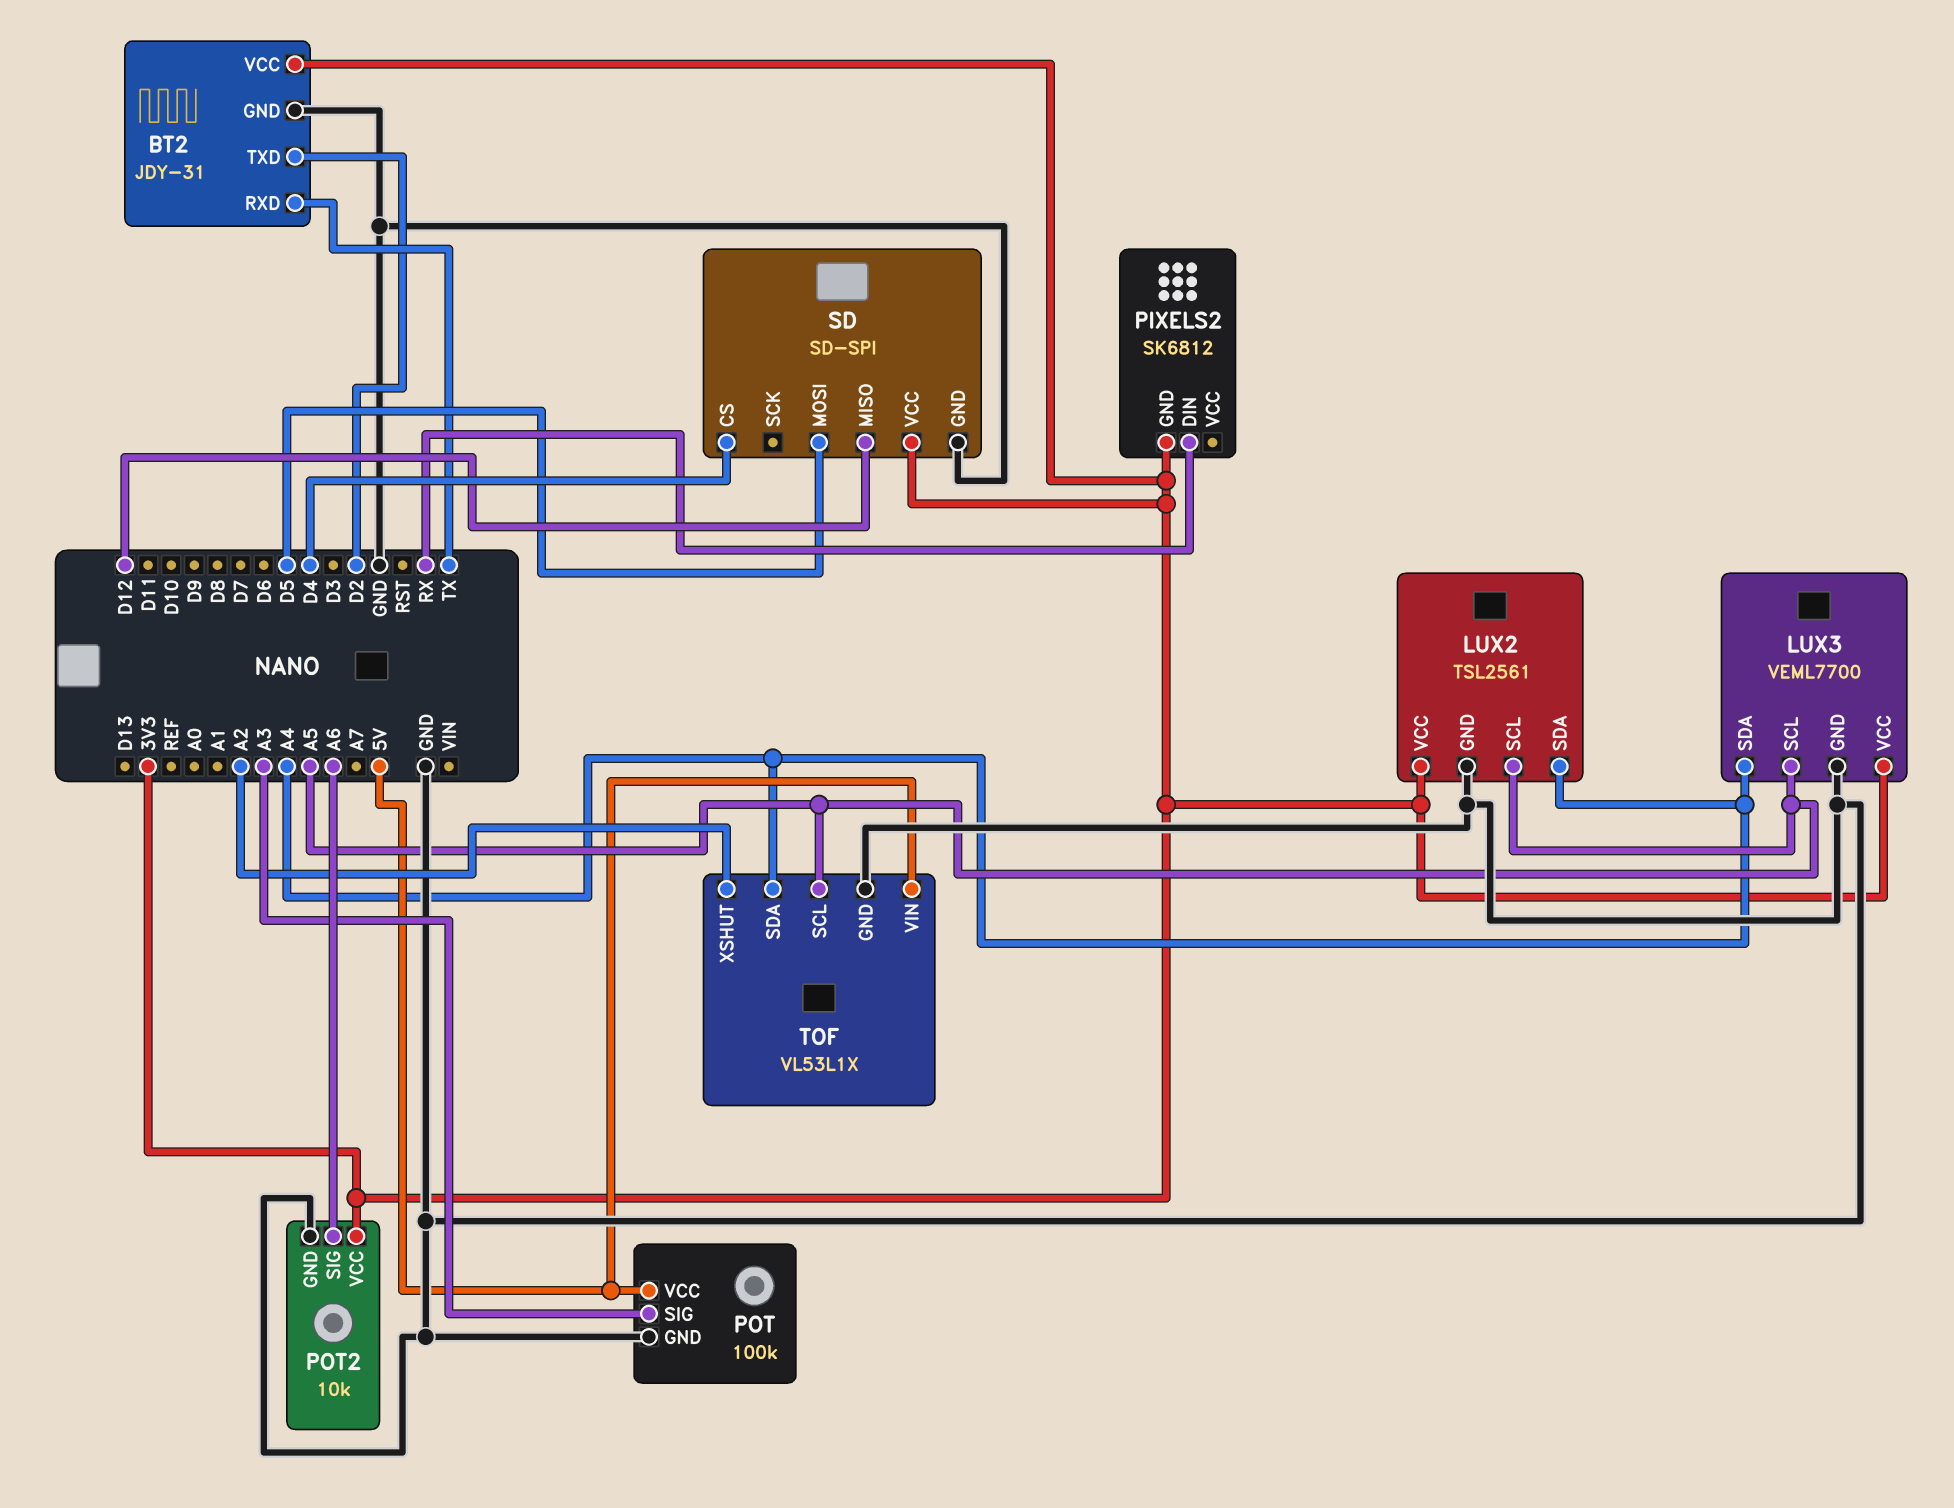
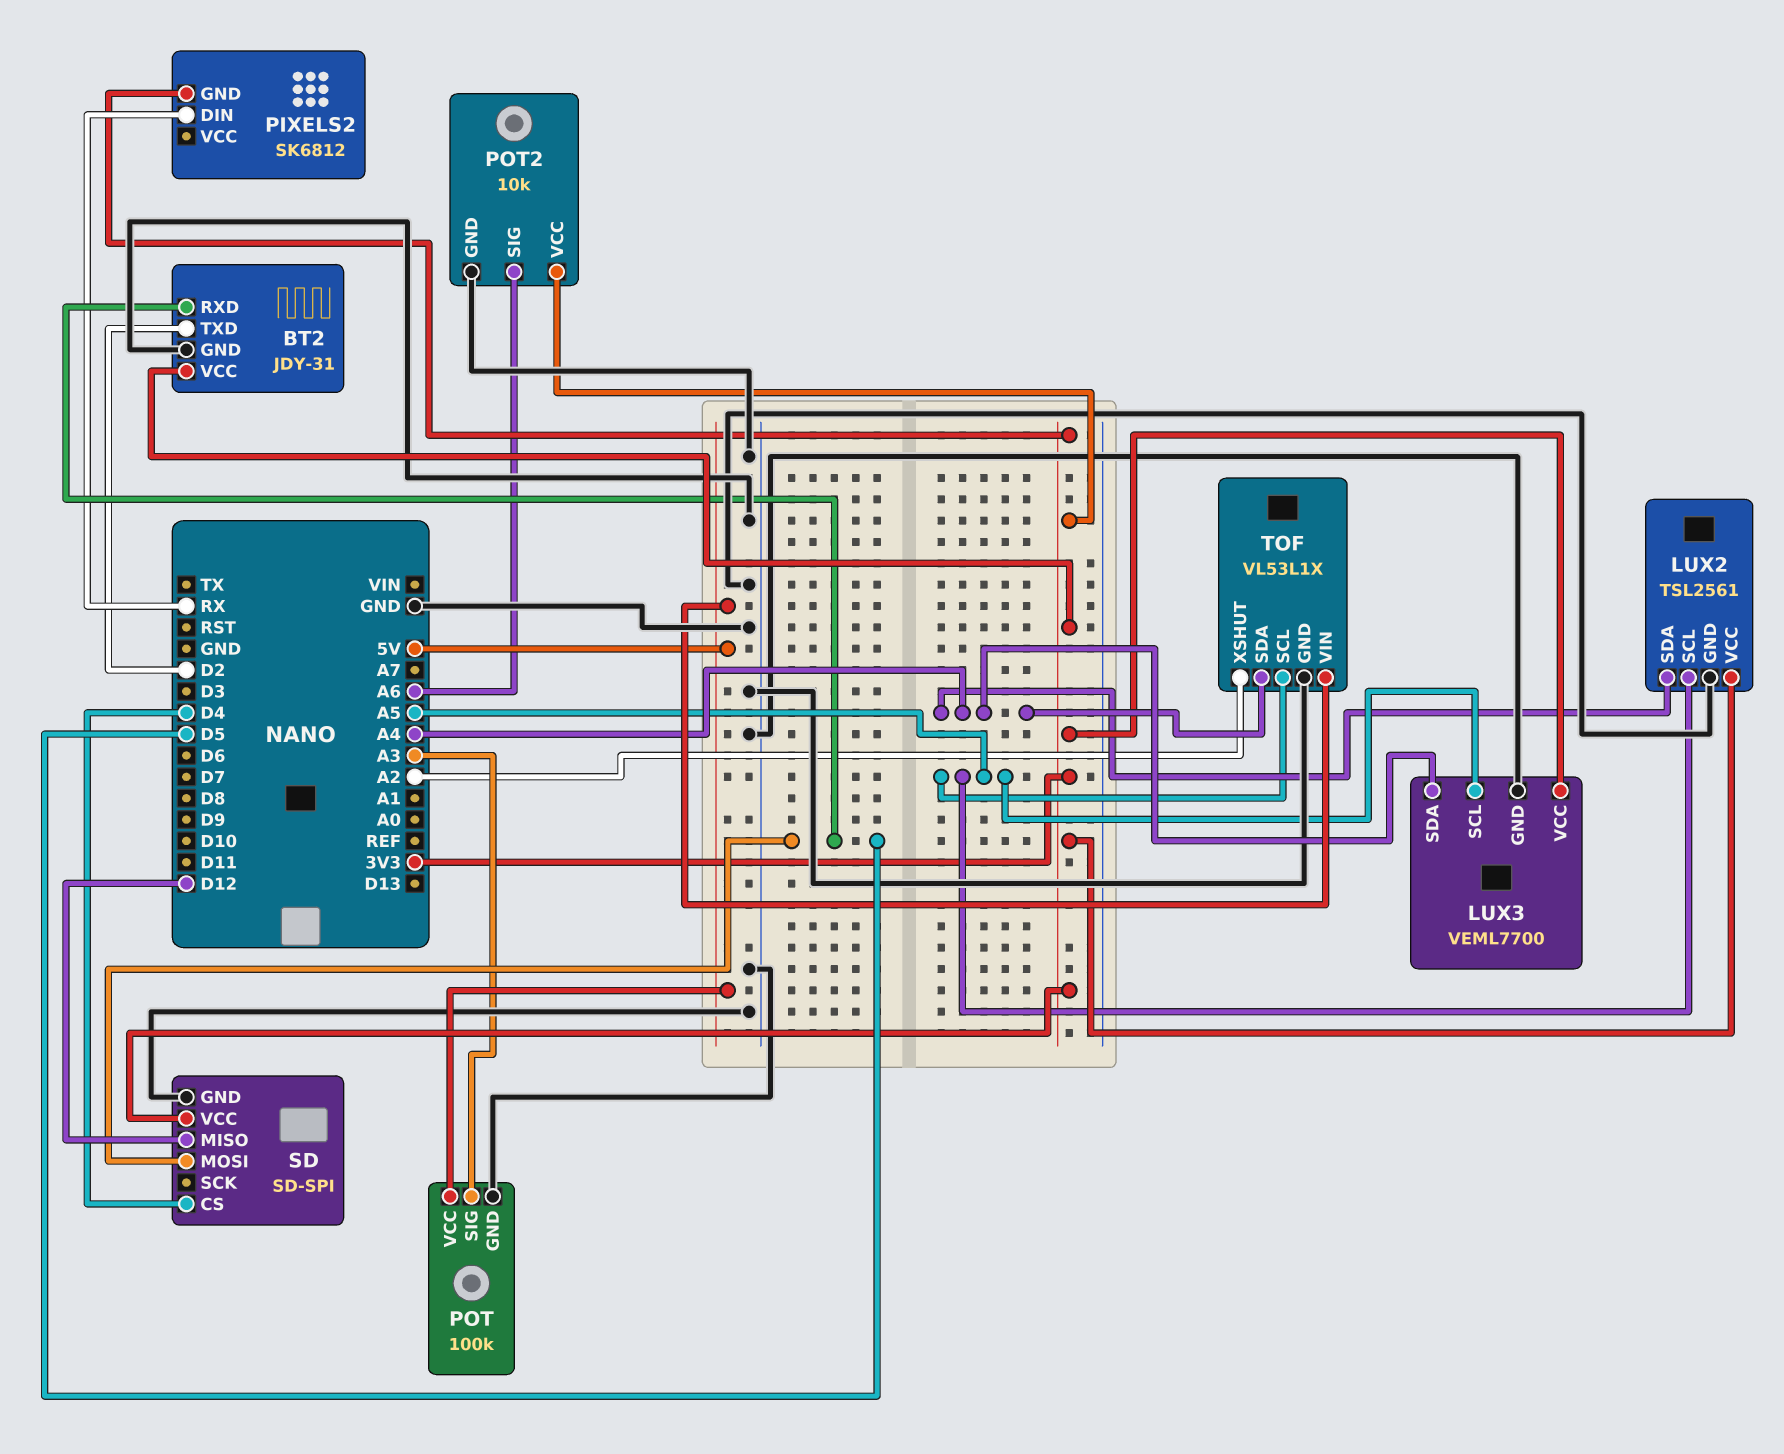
BT2 pin RXD: TX -> D5

